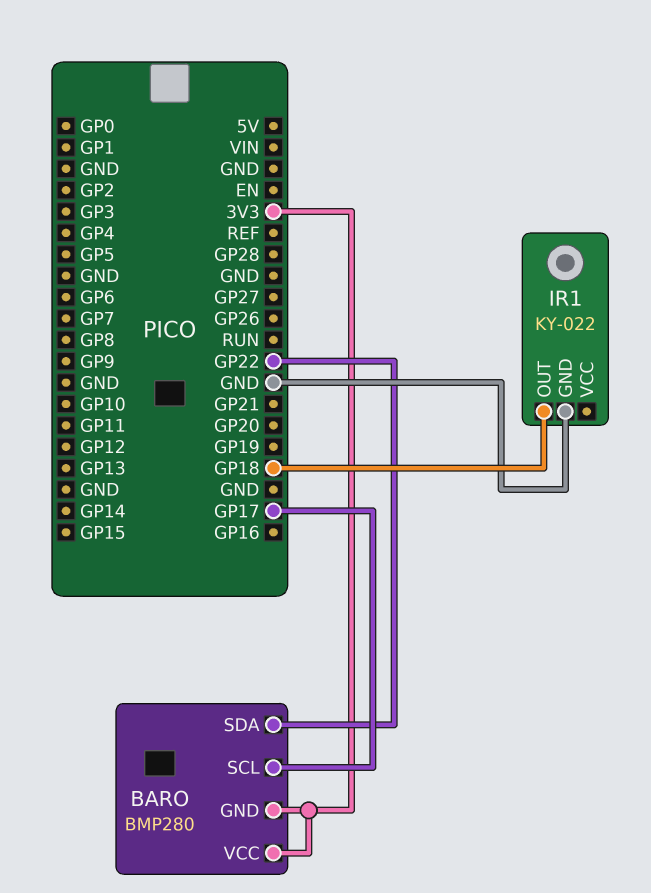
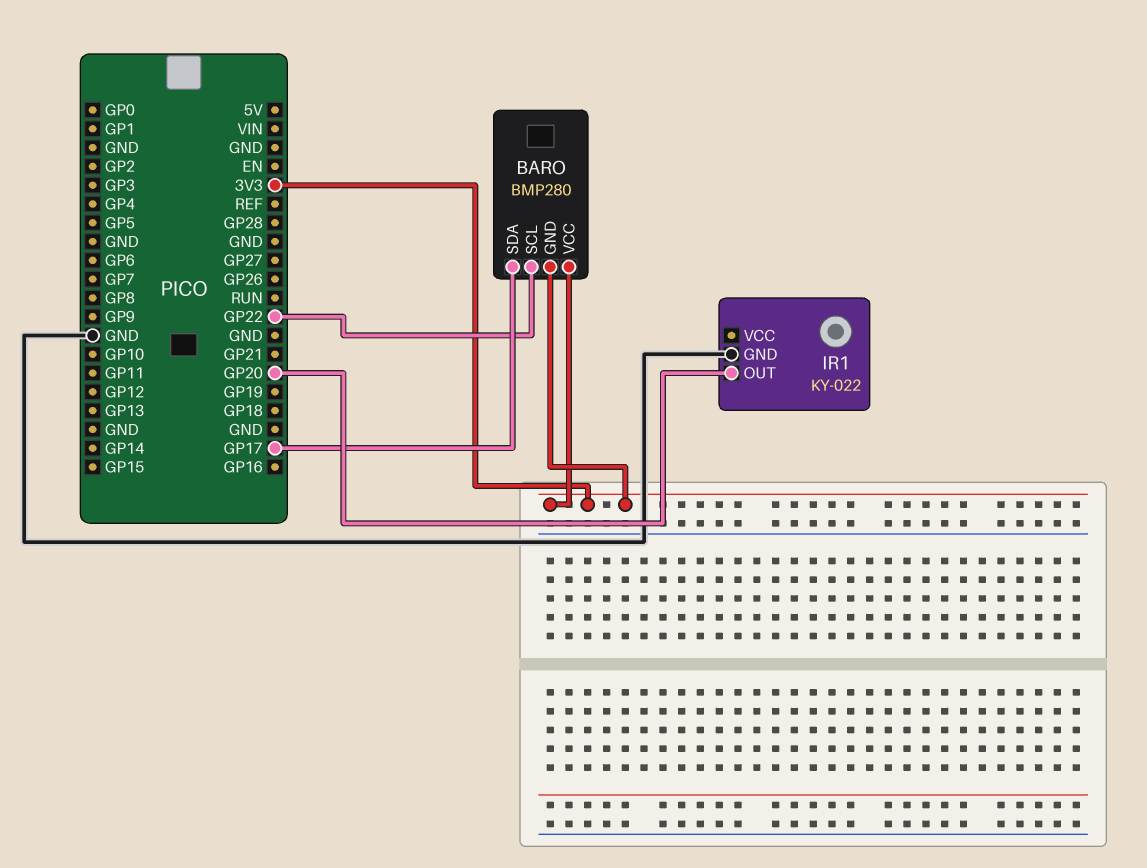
BARO pin SCL: GP17 -> GP22
BARO pin SDA: GP22 -> GP17
IR1 pin OUT: GP18 -> GP20

